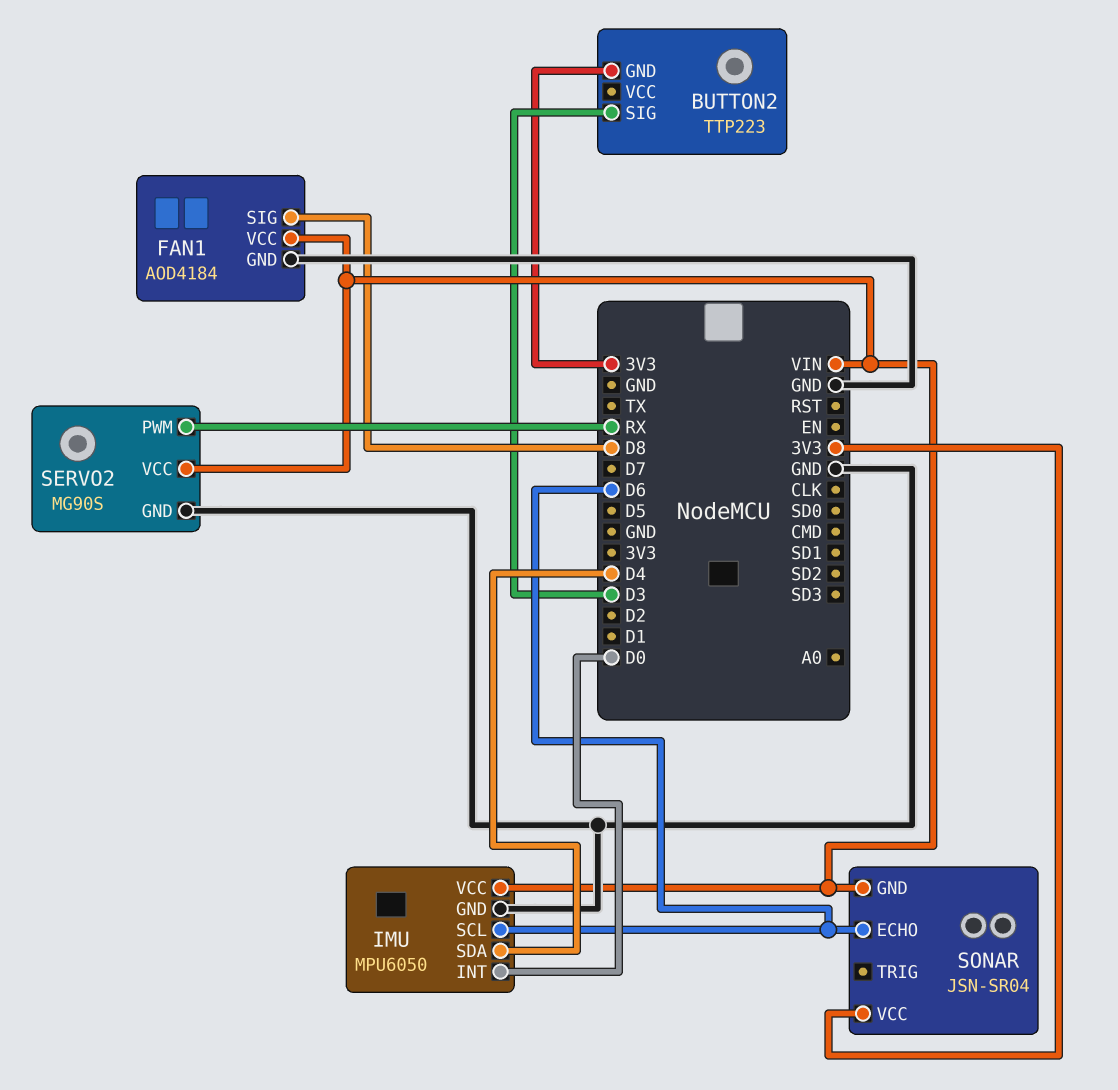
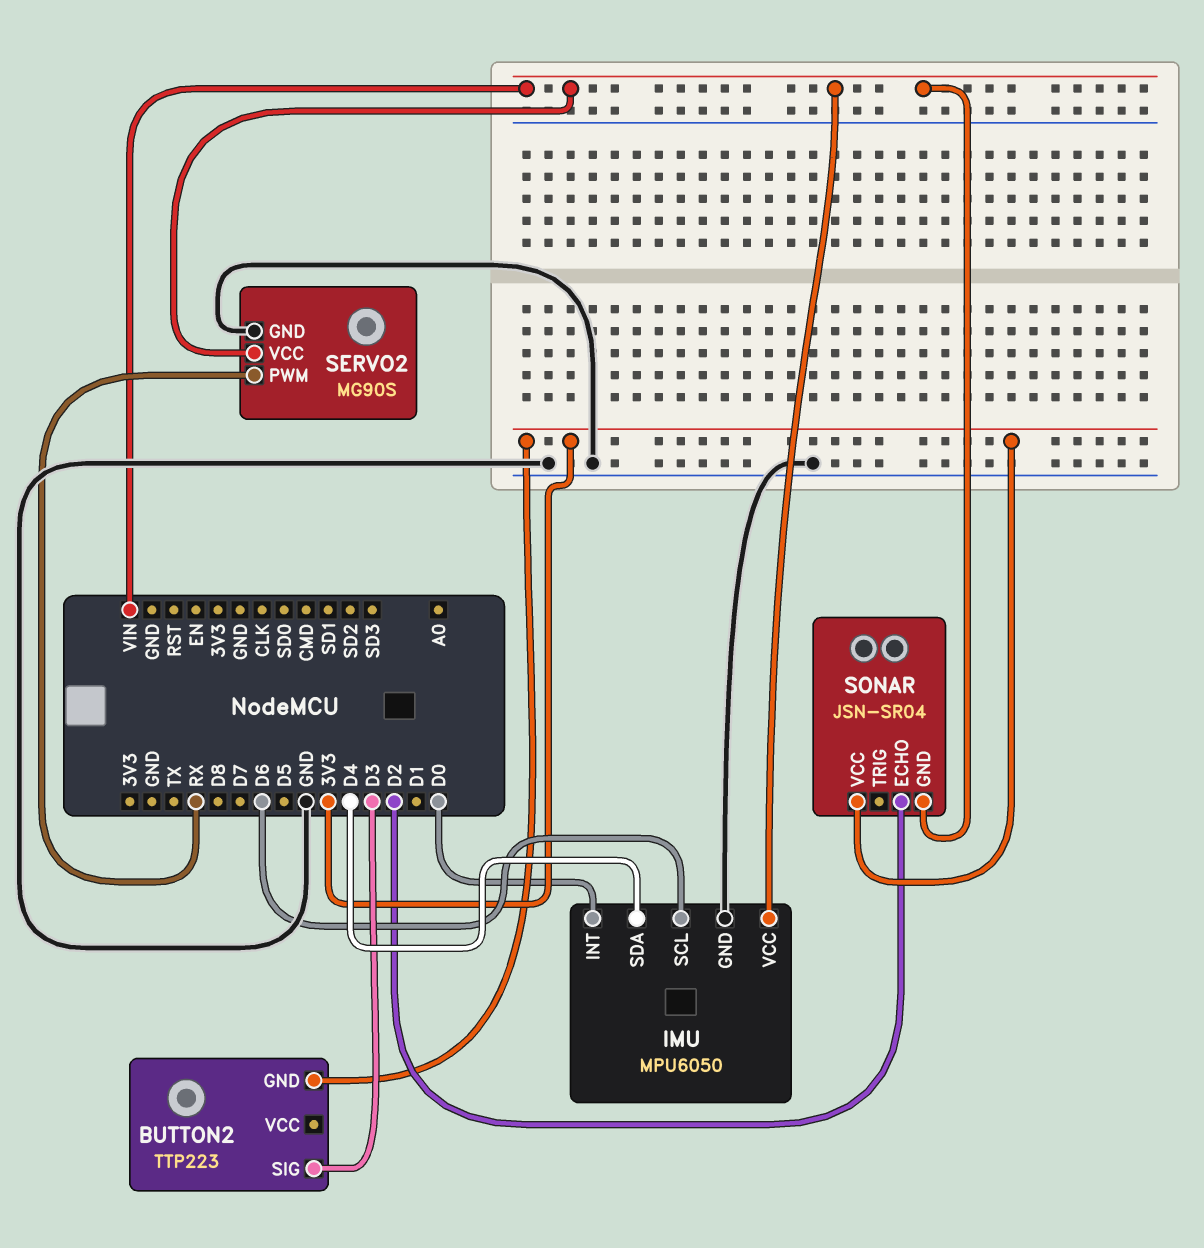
FAN1: AOD4184 -> none
FAN1 pin GND: GND -> none
FAN1 pin SIG: D8 -> none
FAN1 pin VCC: VIN -> none
SONAR pin ECHO: D6 -> D2

